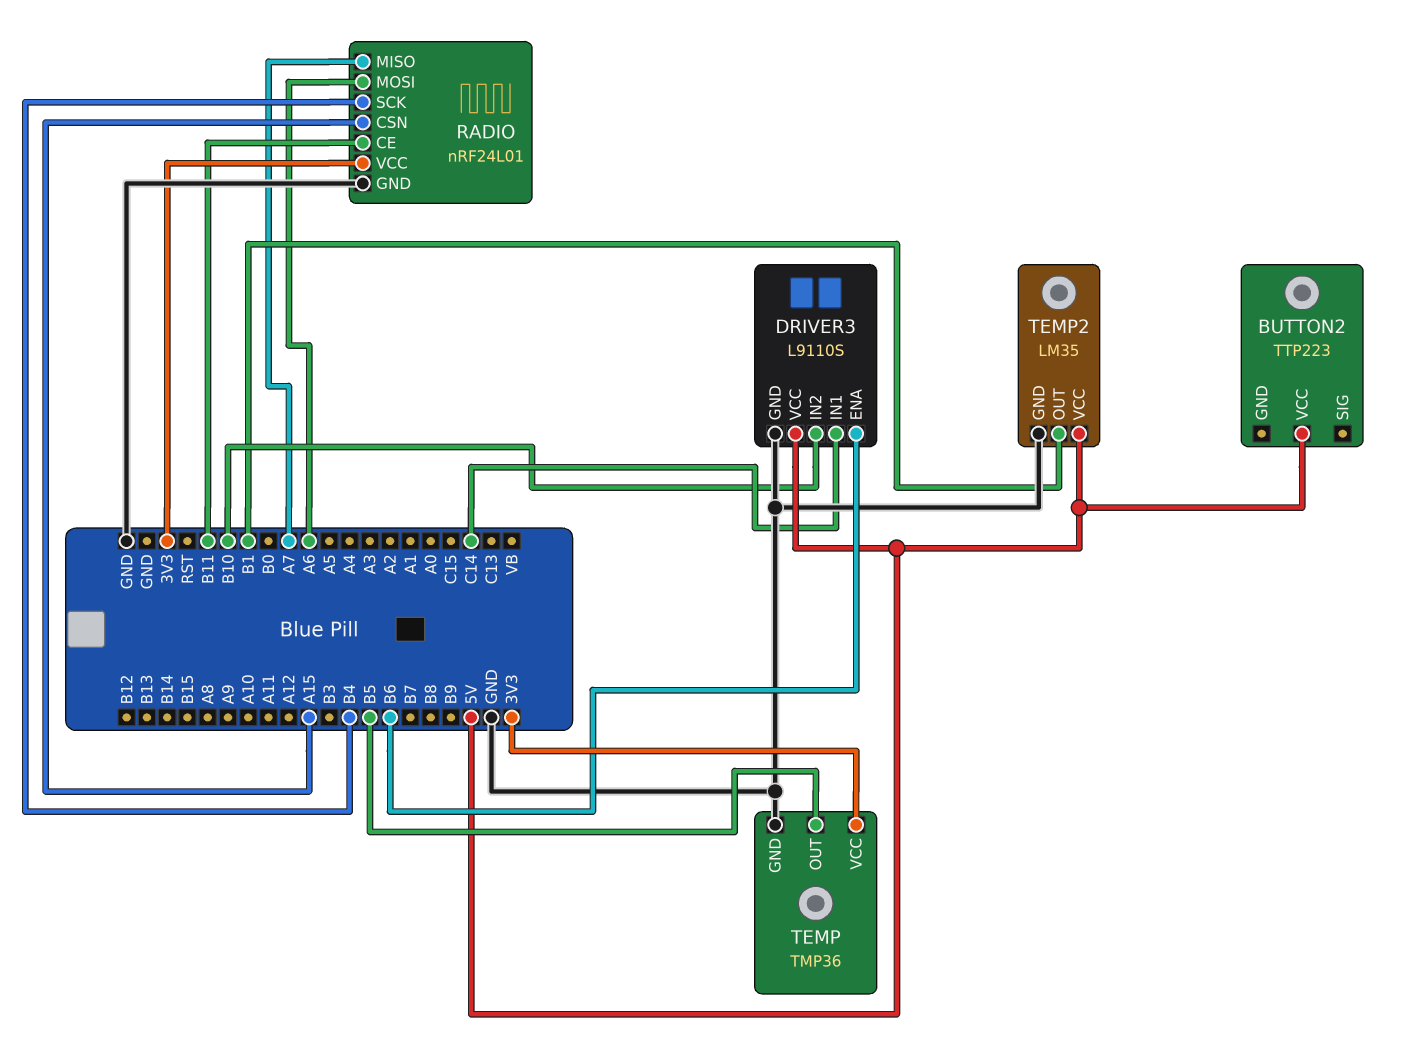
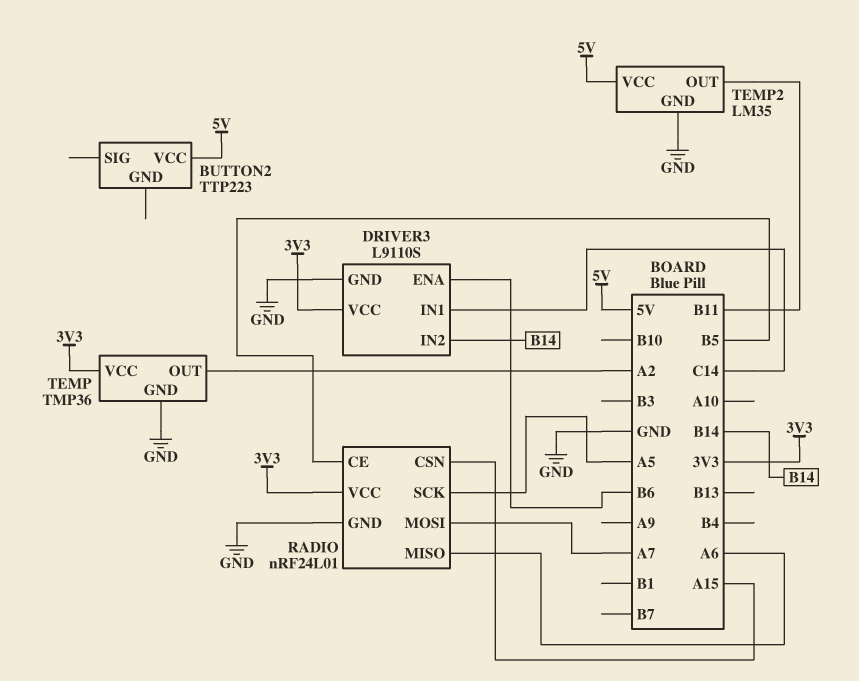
DRIVER3 pin IN2: B10 -> B14
DRIVER3 pin VCC: 5V -> 3V3
RADIO pin CE: B11 -> B5
RADIO pin MISO: A7 -> A6
RADIO pin MOSI: A6 -> A7
RADIO pin SCK: B4 -> A5
TEMP pin OUT: B5 -> A2
TEMP2 pin OUT: B1 -> B11

